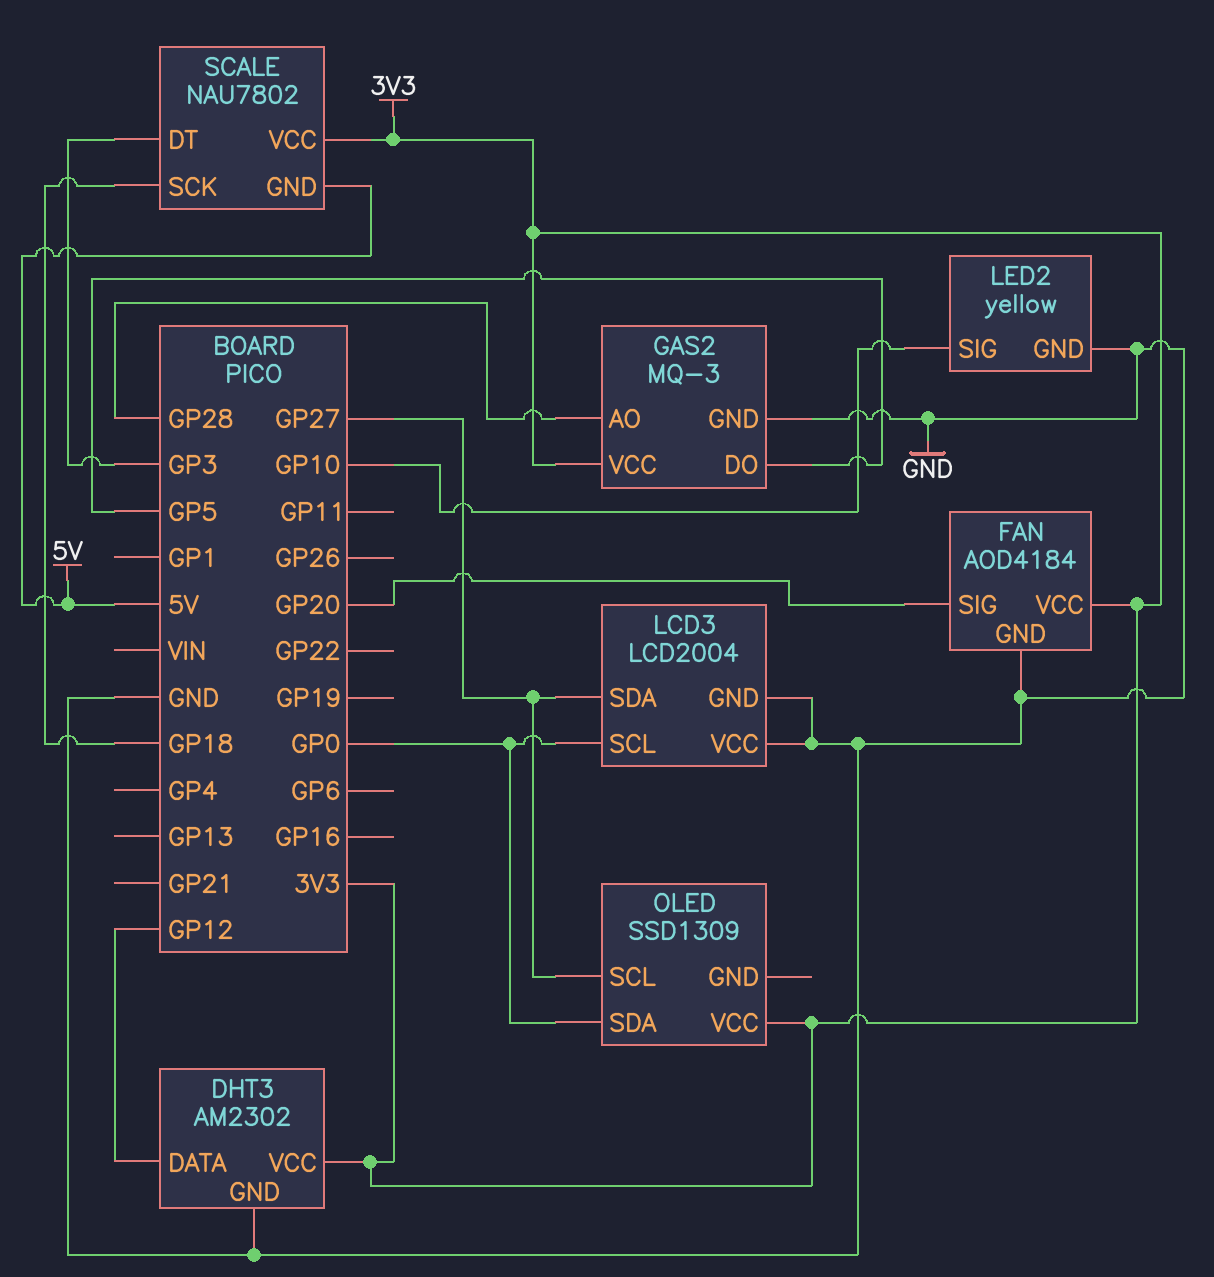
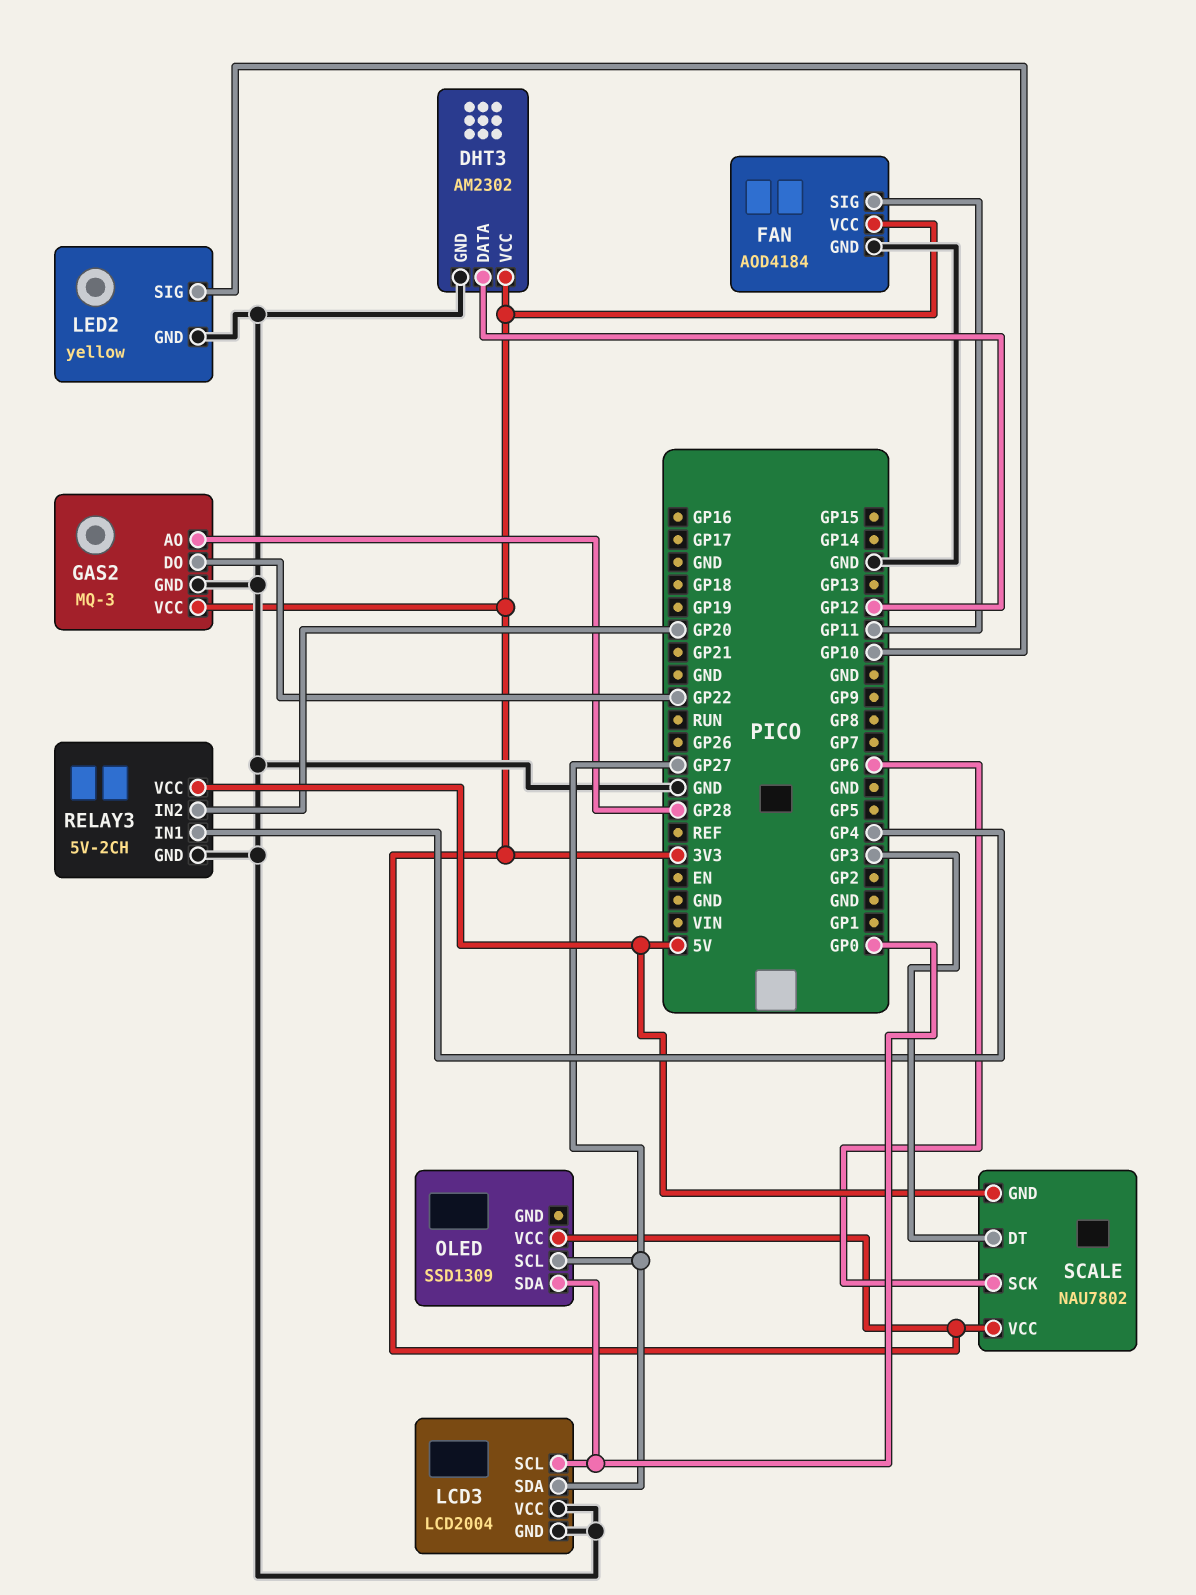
FAN pin SIG: GP20 -> GP11
GAS2 pin DO: GP5 -> GP22
RELAY3: none -> 5V-2CH
RELAY3 pin GND: none -> GND
RELAY3 pin IN1: none -> GP4
RELAY3 pin IN2: none -> GP20
RELAY3 pin VCC: none -> 5V
SCALE pin SCK: GP18 -> GP6

